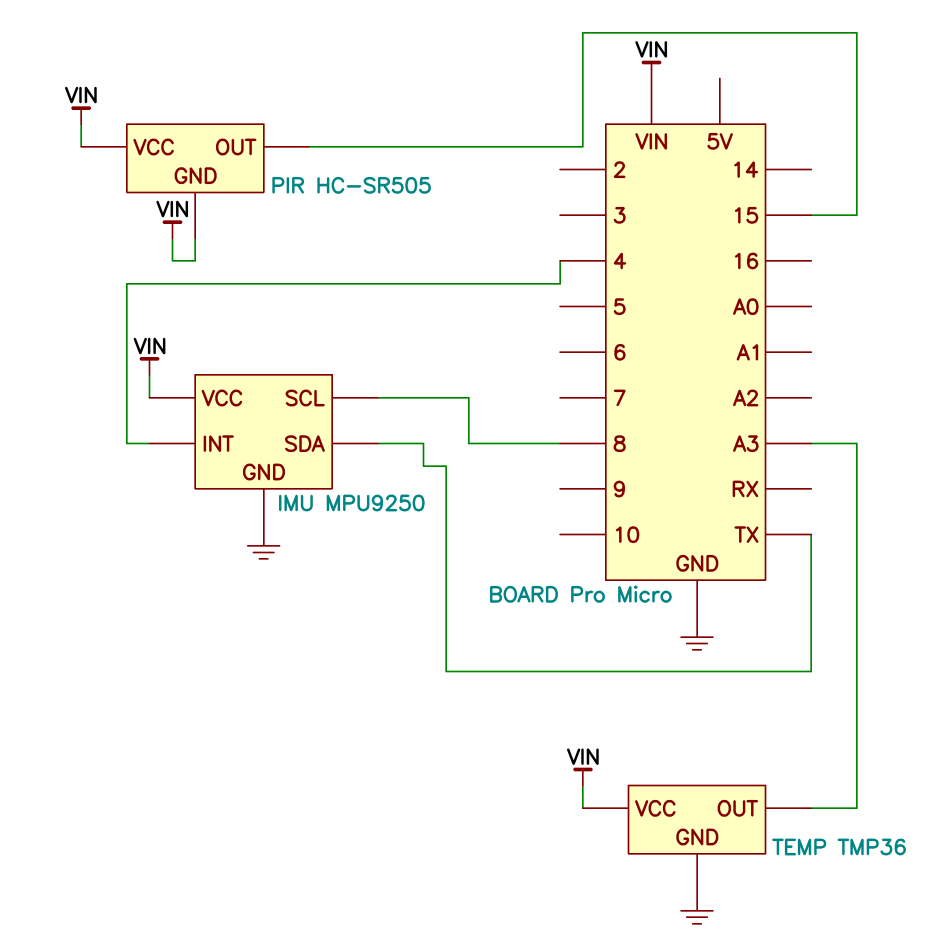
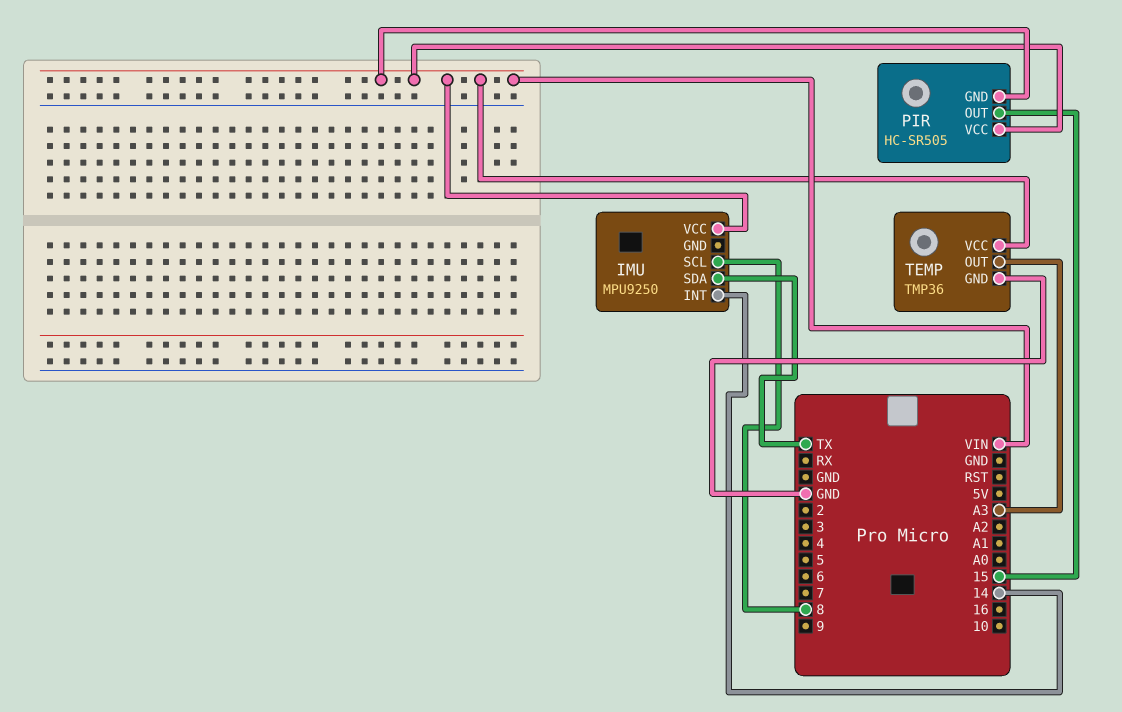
IMU pin GND: GND -> none
IMU pin INT: 4 -> 14

